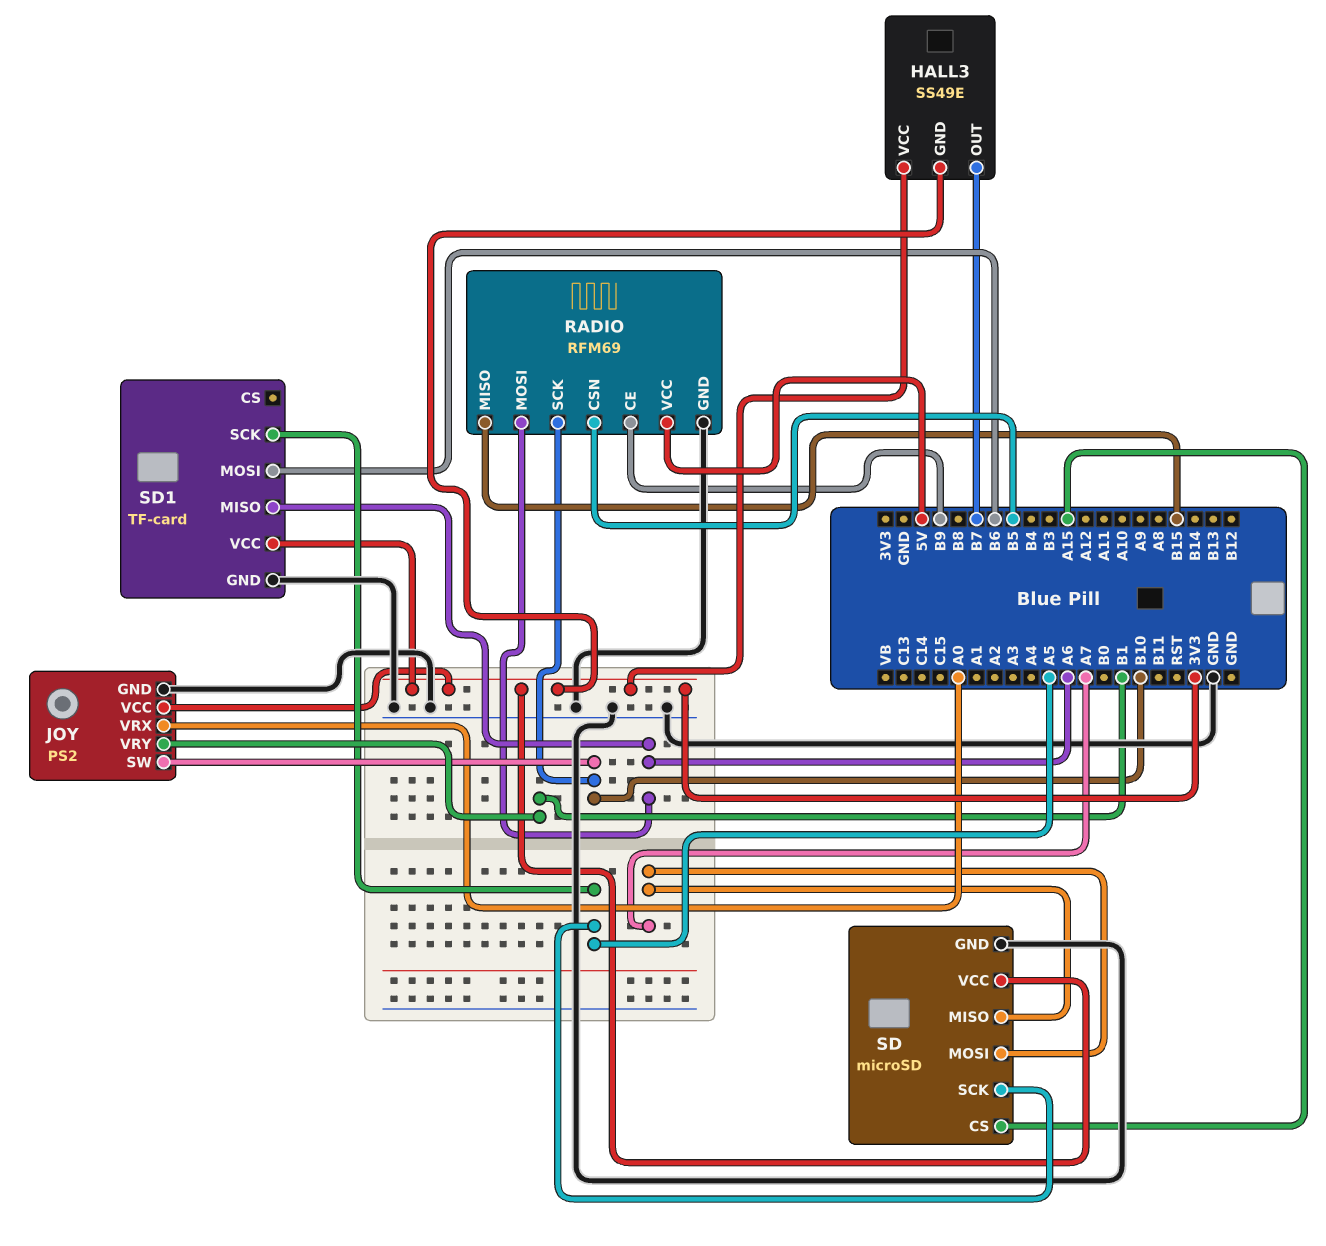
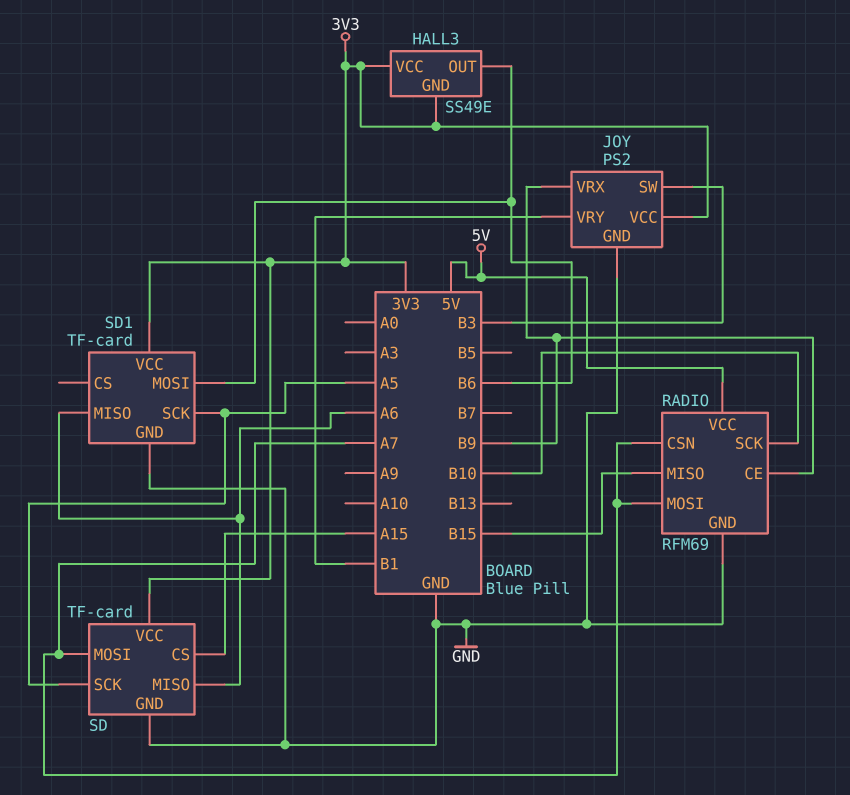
HALL3 pin OUT: B7 -> B6
JOY pin SW: B10 -> B3
JOY pin VRX: A0 -> B9
RADIO pin CSN: B5 -> A7
RADIO pin MOSI: A6 -> A7
SD: microSD -> TF-card
SD pin MISO: A7 -> A6

